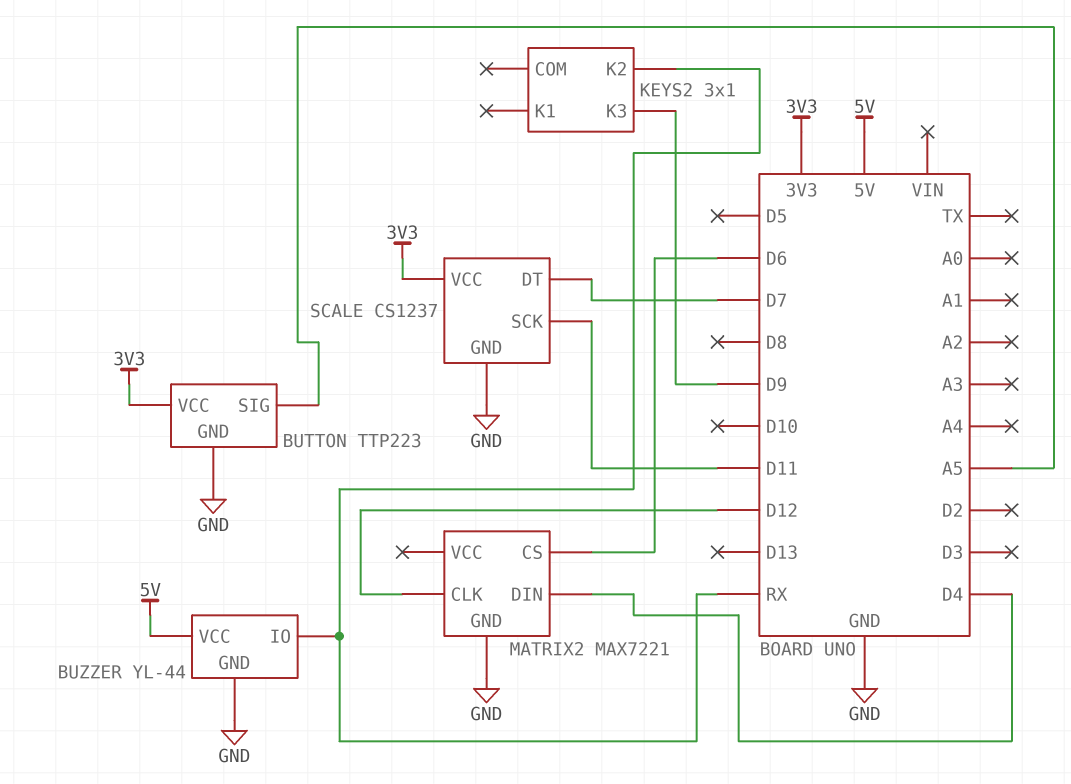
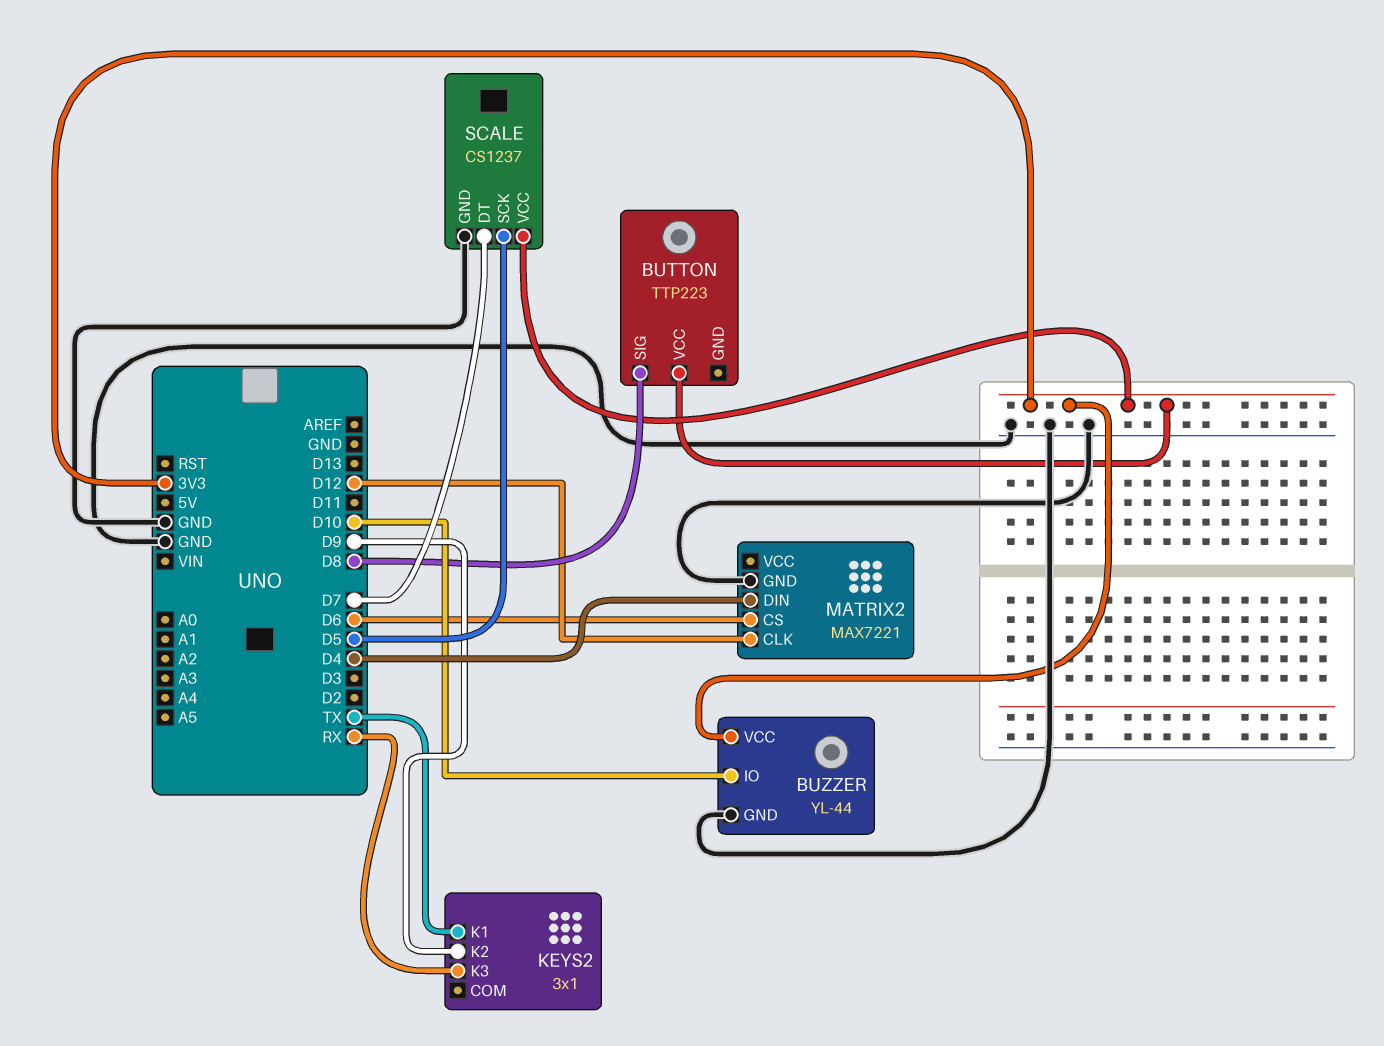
BUTTON pin GND: GND -> none
BUTTON pin SIG: A5 -> D8
BUZZER pin IO: RX -> D10
BUZZER pin VCC: 5V -> 3V3
KEYS2 pin K1: none -> TX
KEYS2 pin K2: RX -> D9
KEYS2 pin K3: D9 -> RX
SCALE pin SCK: D11 -> D5

